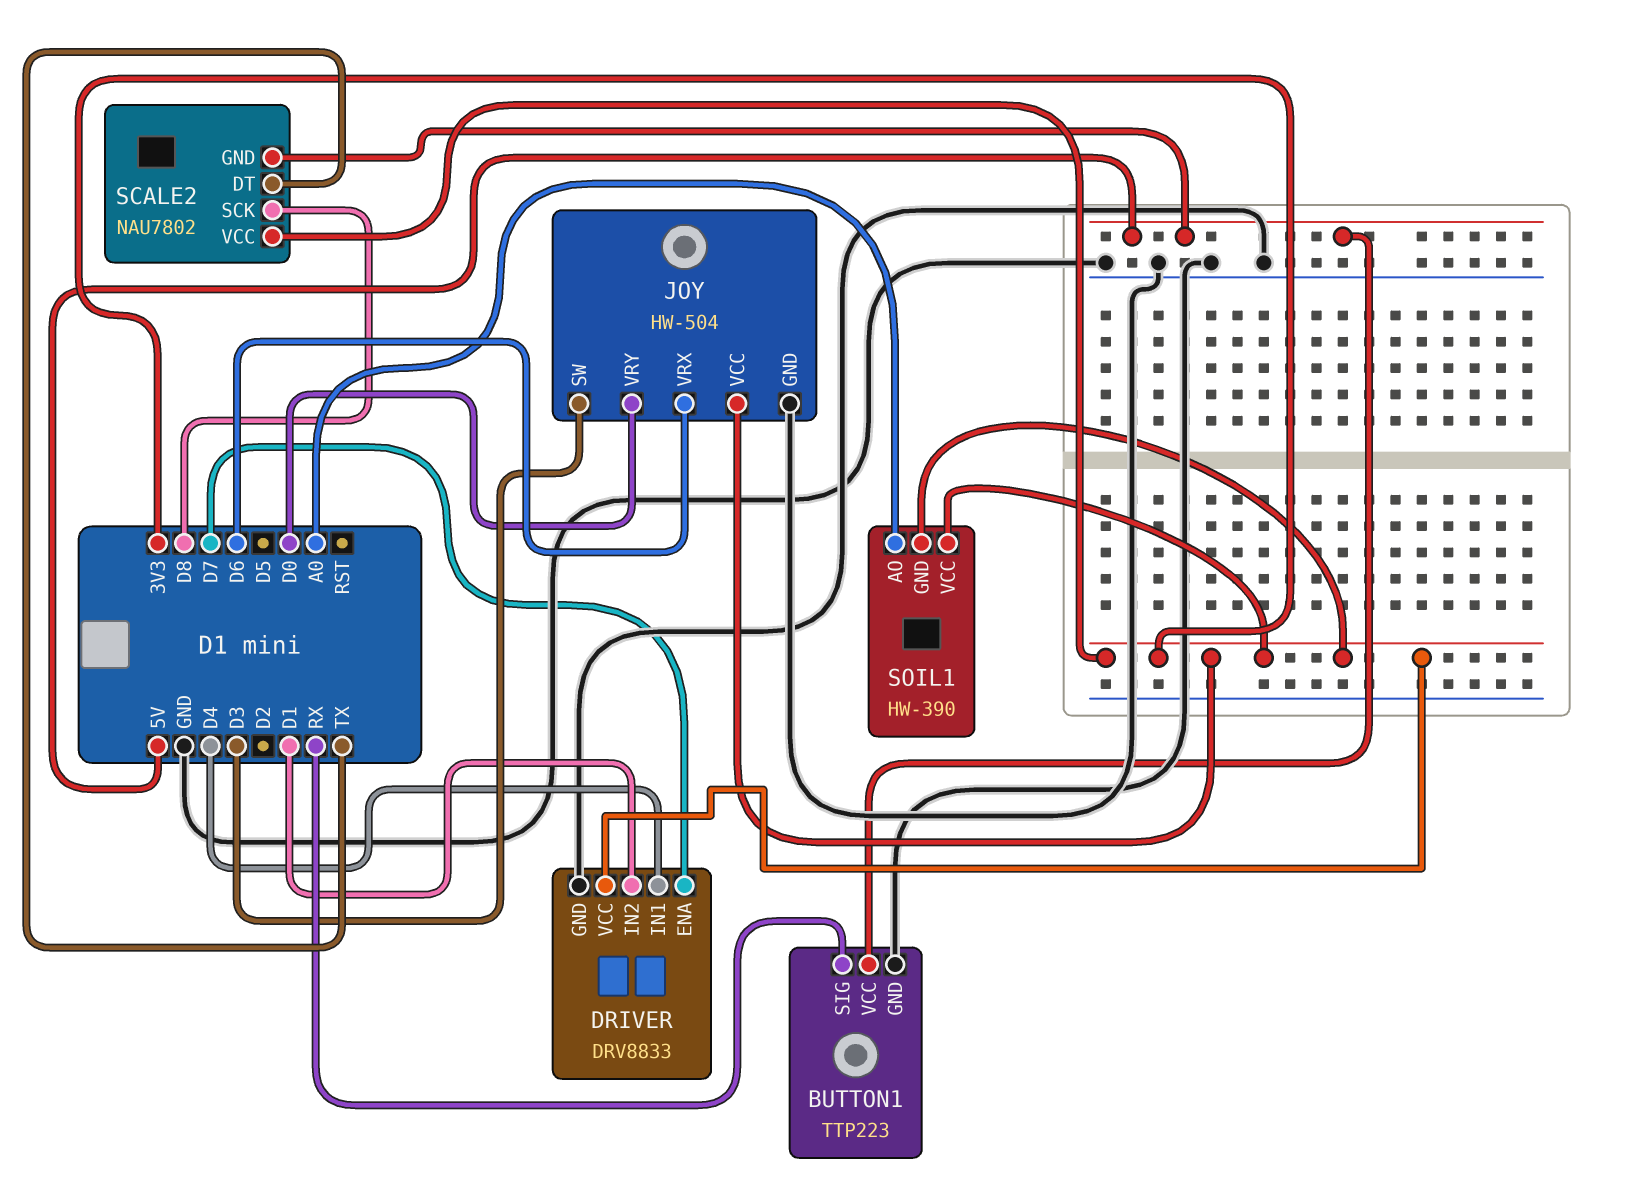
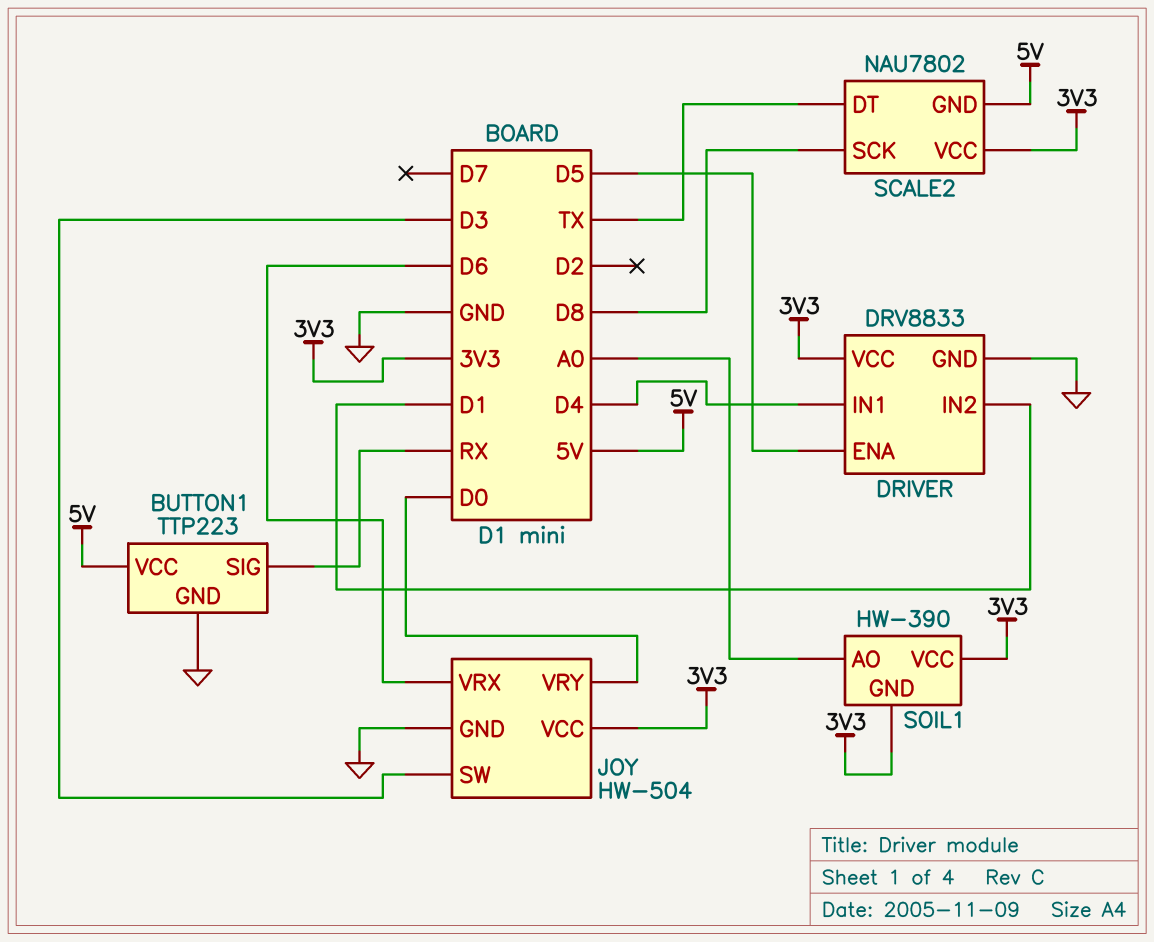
DRIVER pin ENA: D7 -> D5

